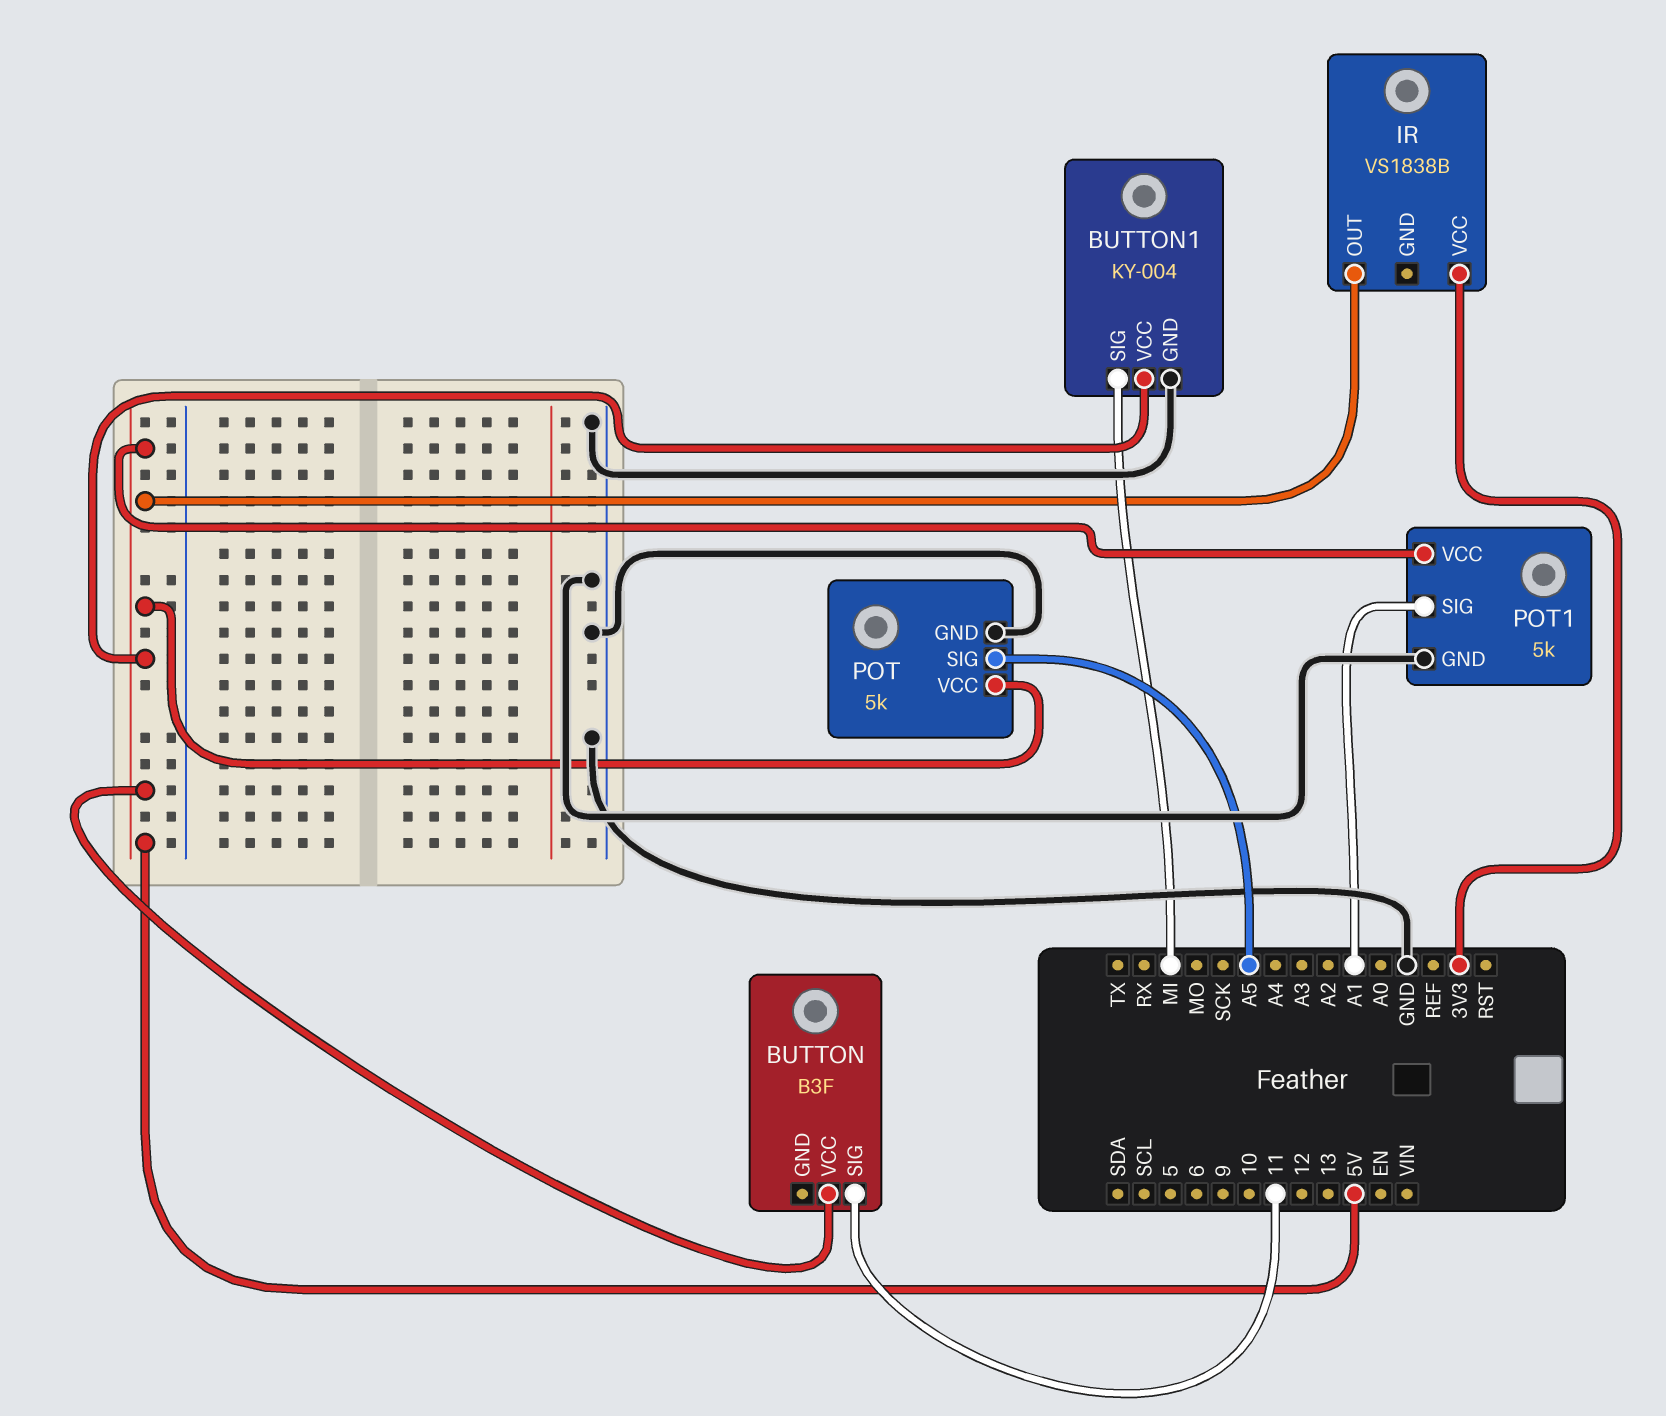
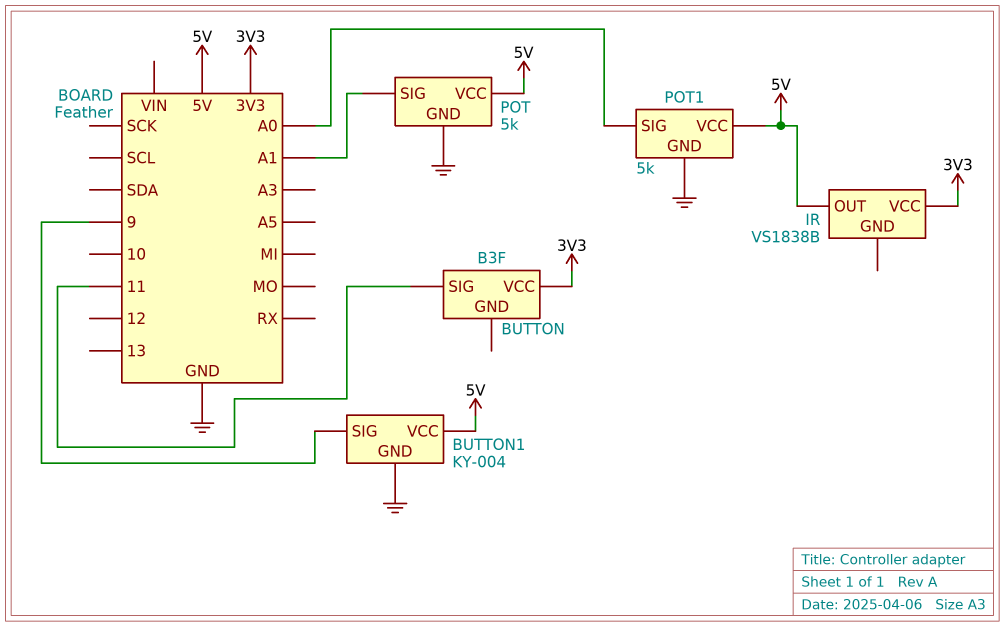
BUTTON pin VCC: 5V -> 3V3
BUTTON1 pin SIG: MI -> 9
POT pin SIG: A5 -> A1
POT1 pin SIG: A1 -> A0

